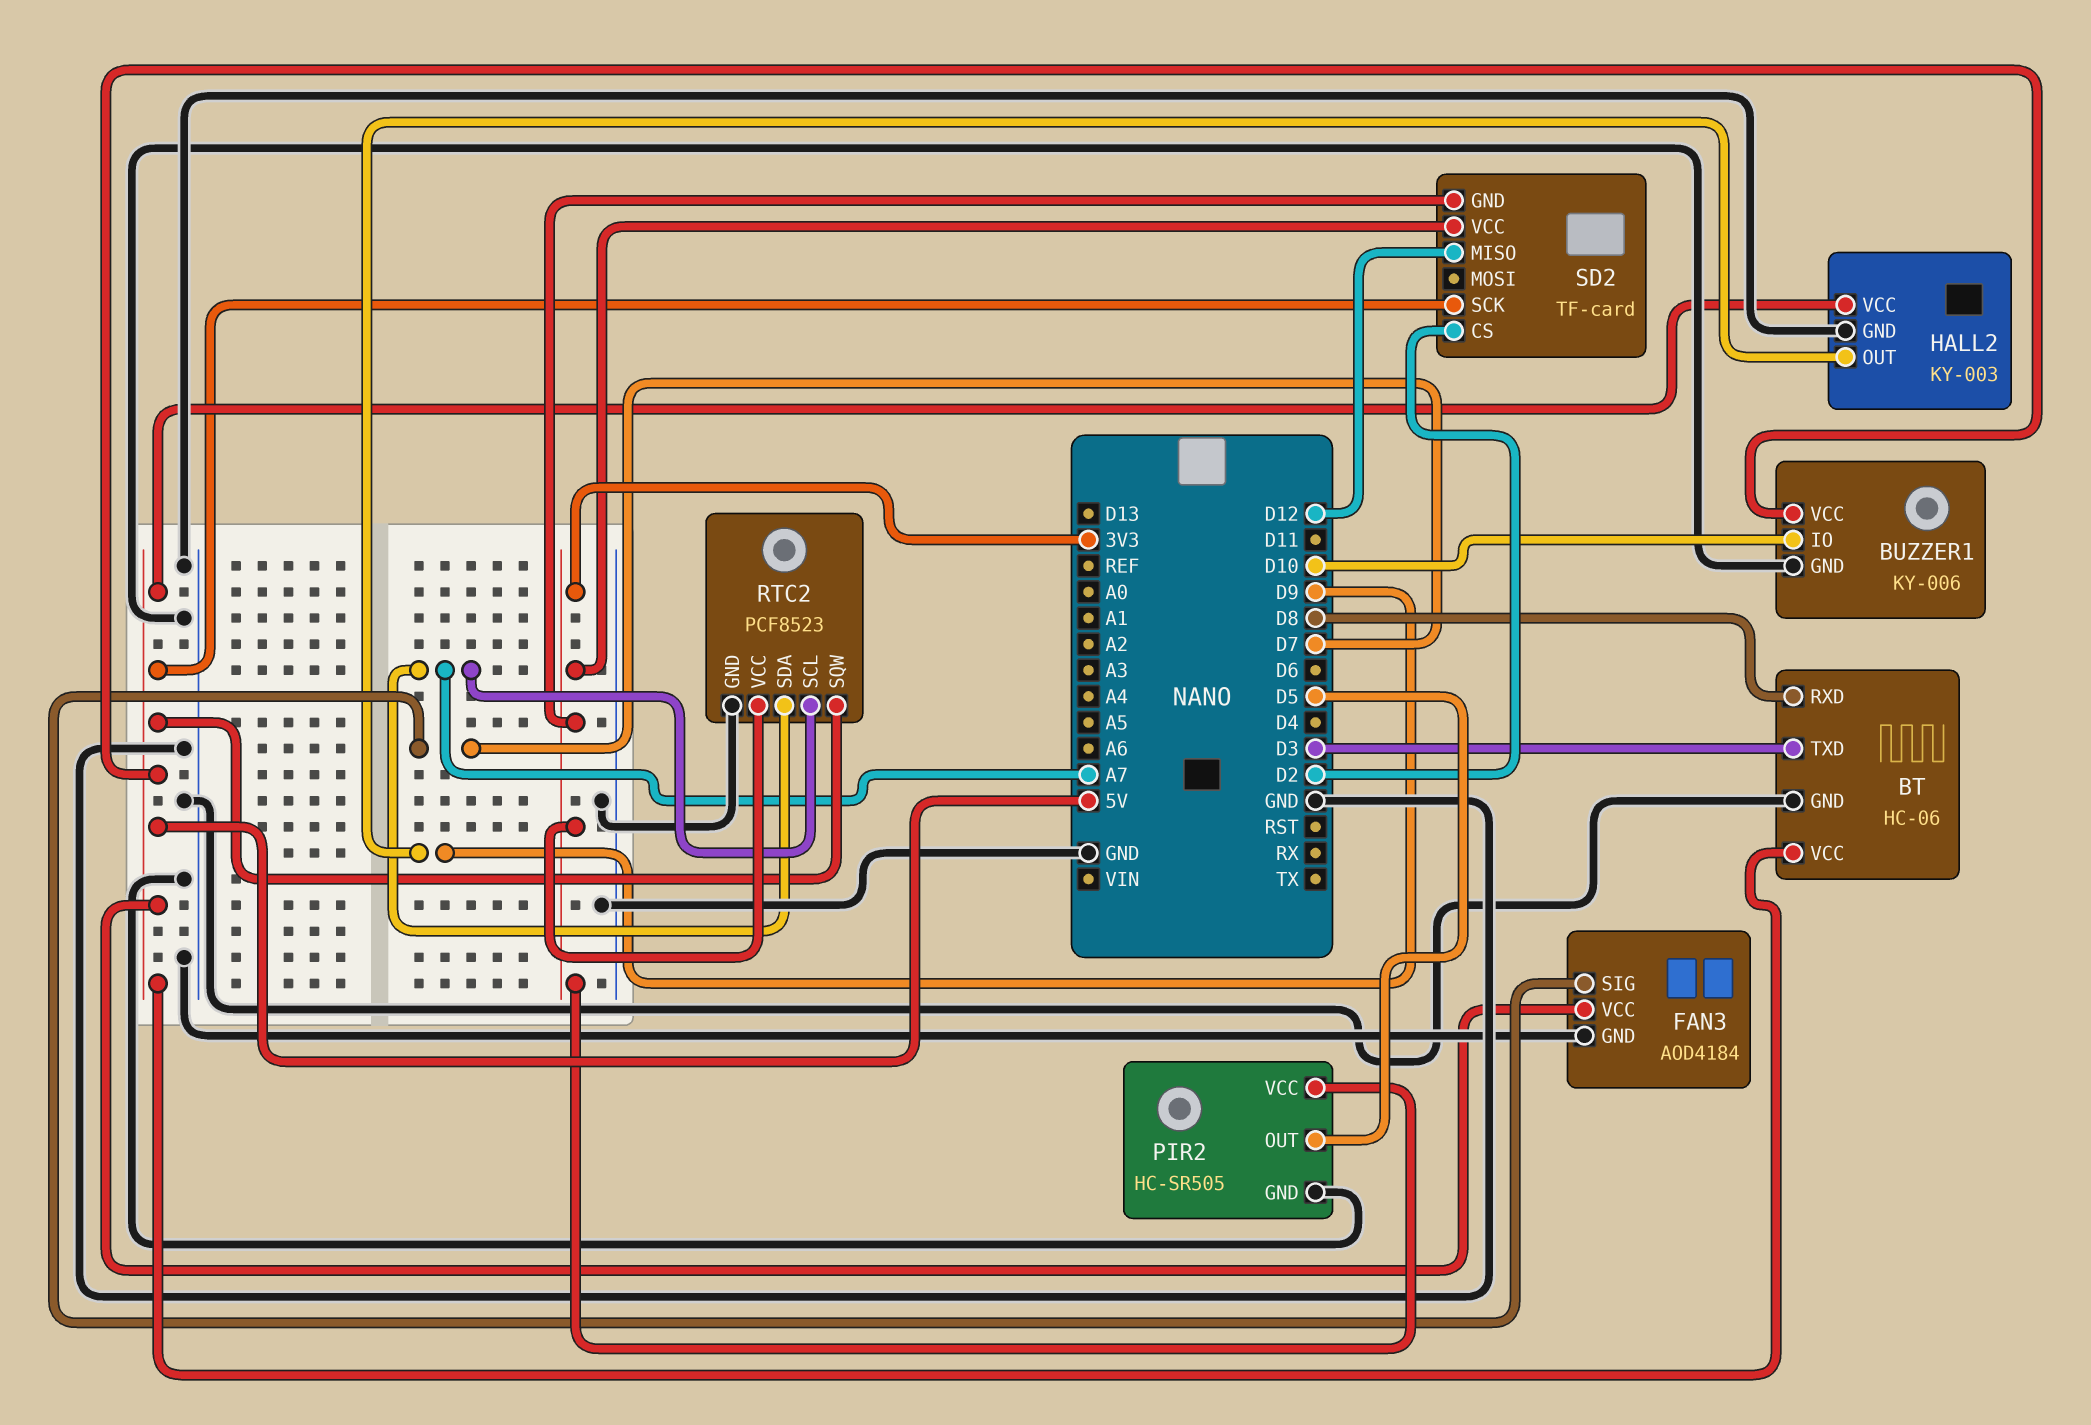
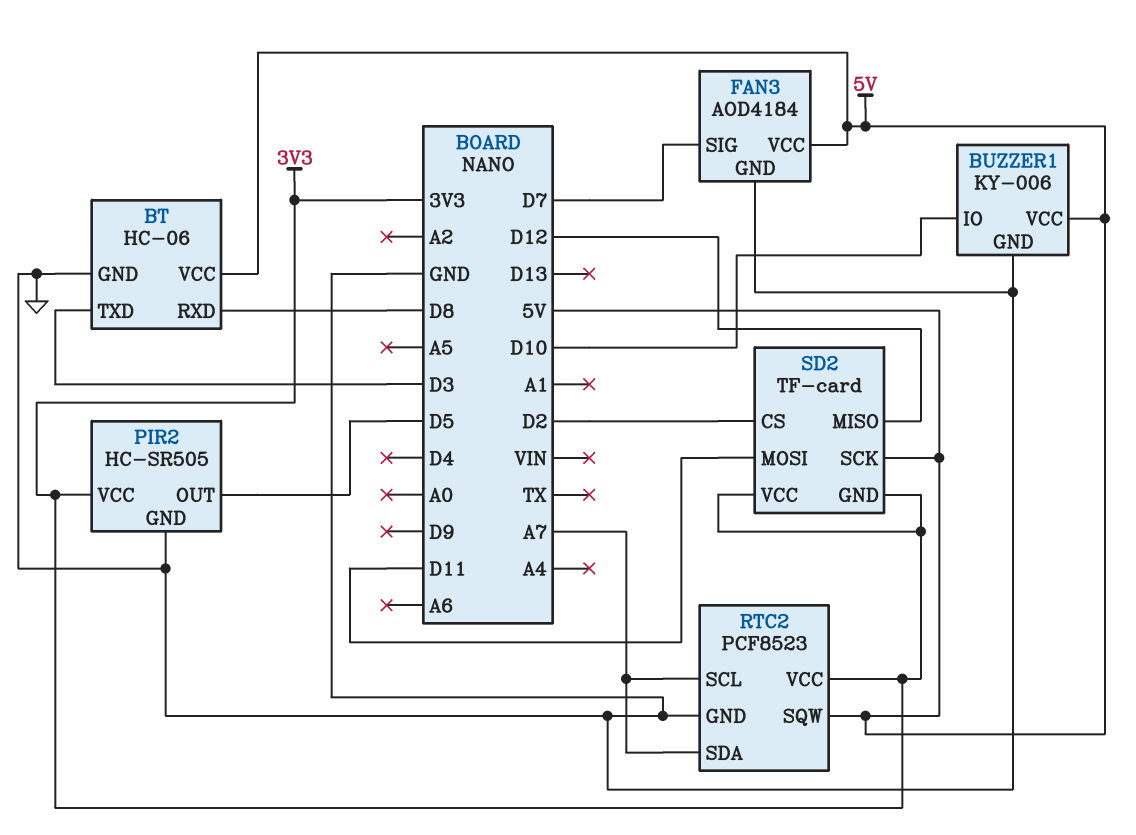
HALL2: KY-003 -> none
HALL2 pin GND: GND -> none
HALL2 pin OUT: D9 -> none
HALL2 pin VCC: 5V -> none
SD2 pin MOSI: none -> D11

